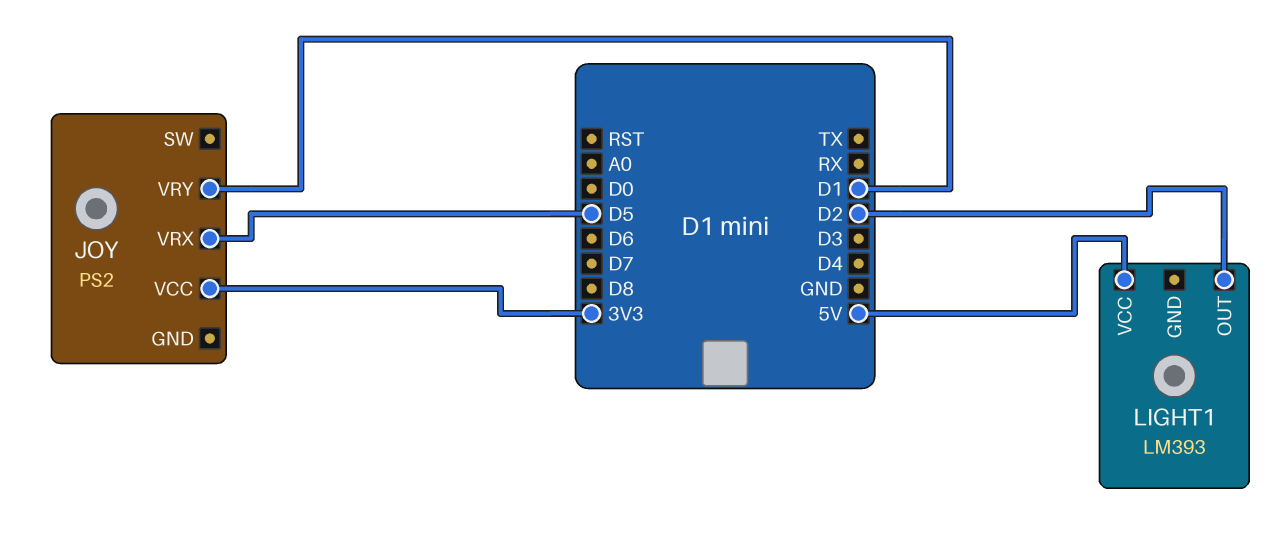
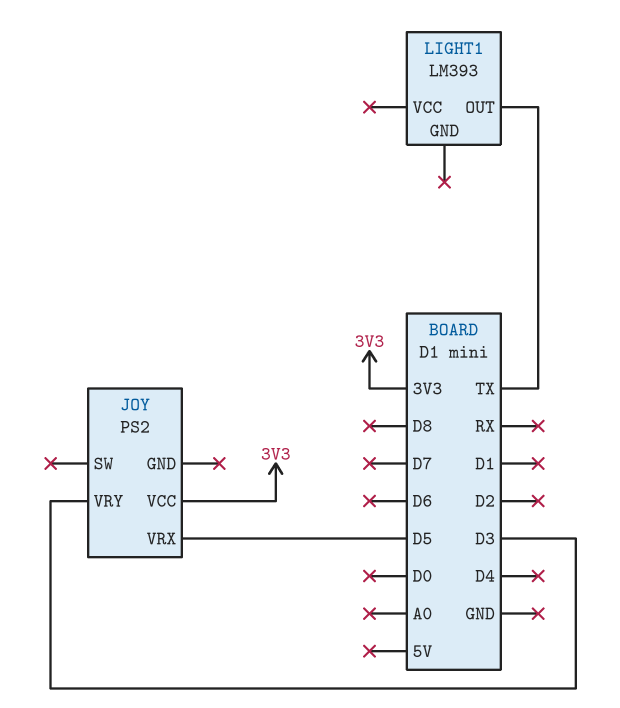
JOY pin VRY: D1 -> D3
LIGHT1 pin OUT: D2 -> TX
LIGHT1 pin VCC: 5V -> none

